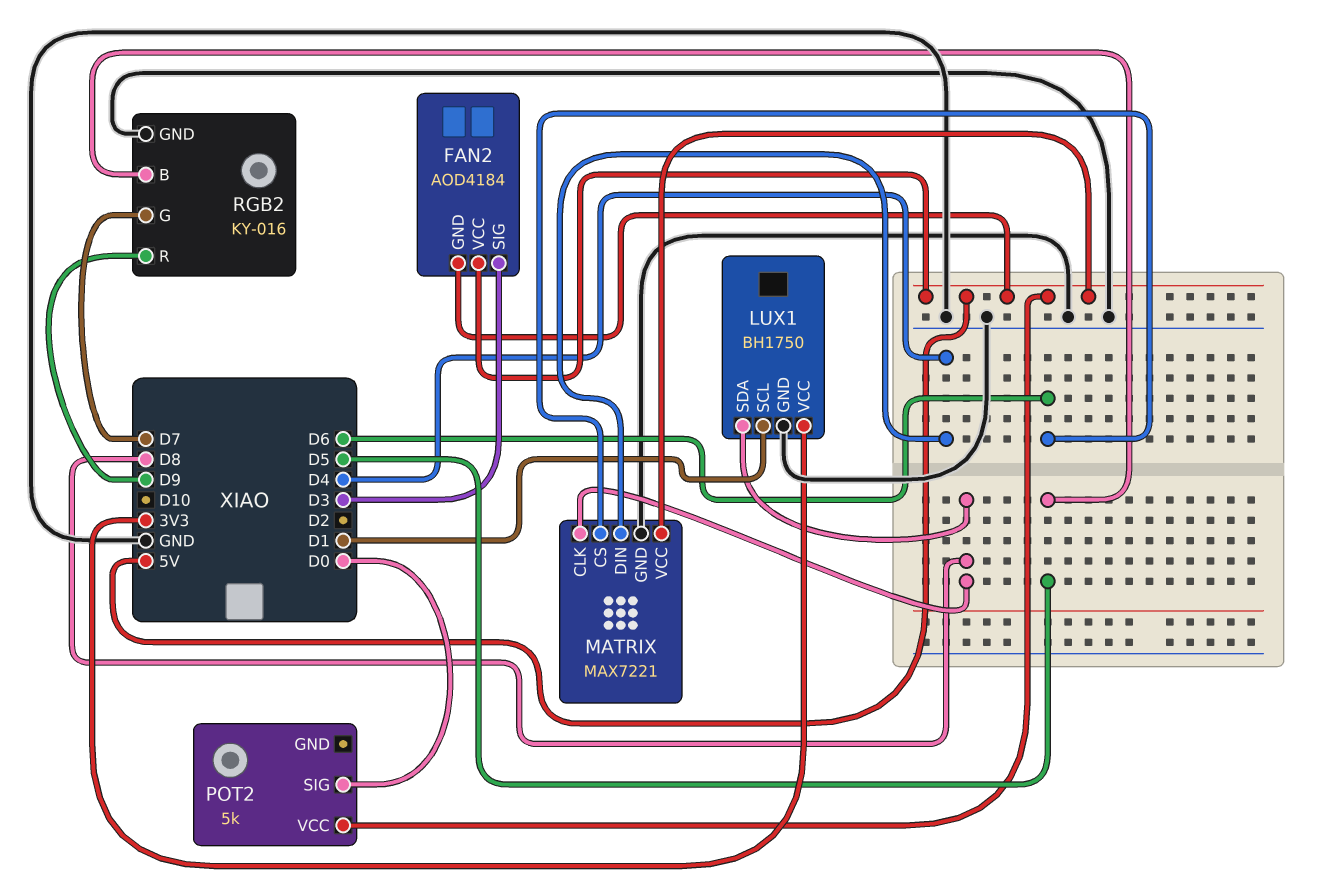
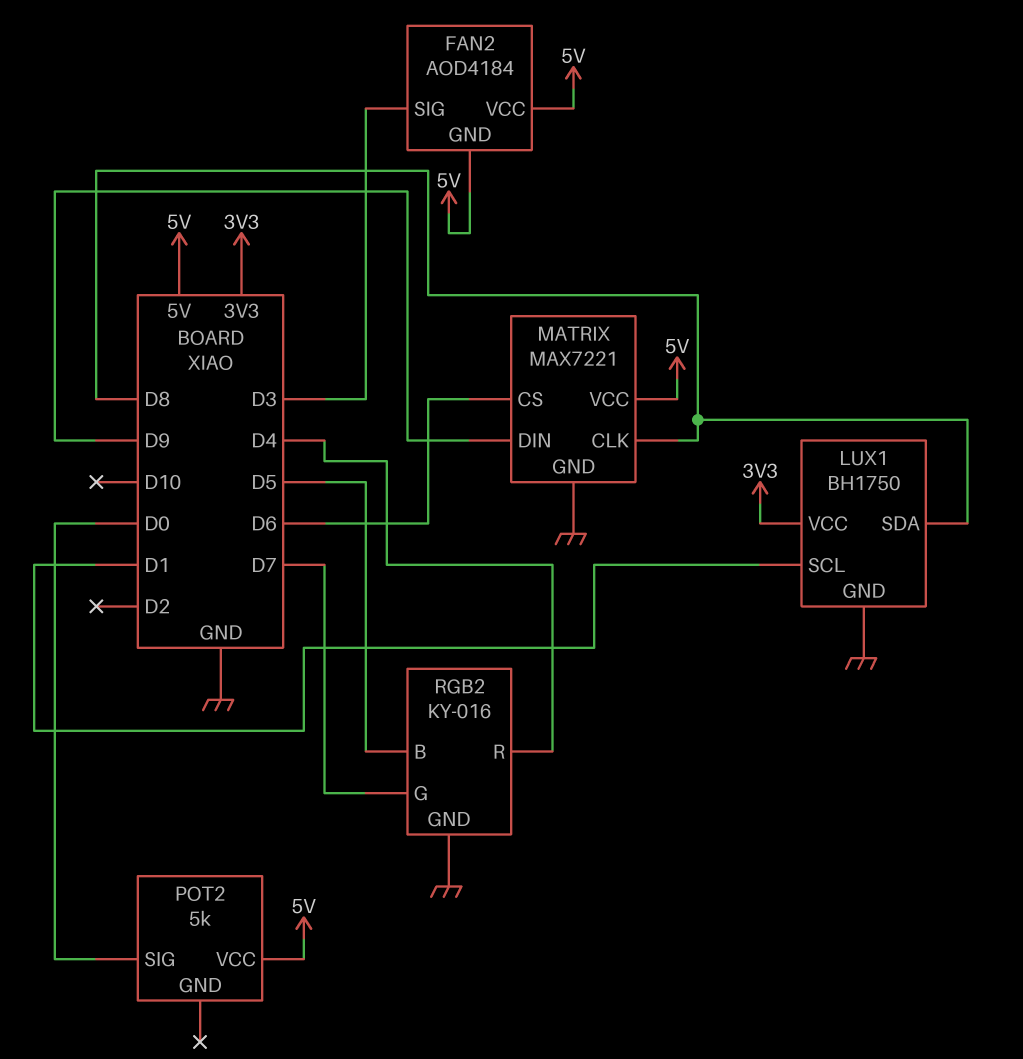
MATRIX pin DIN: D4 -> D9
RGB2 pin R: D9 -> D4

